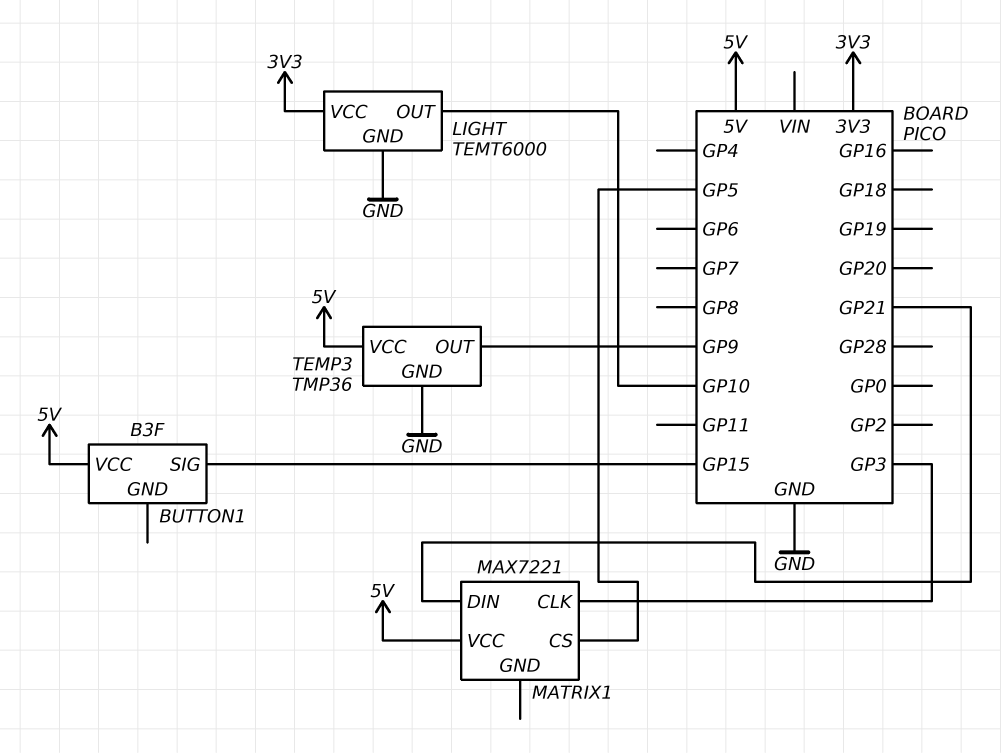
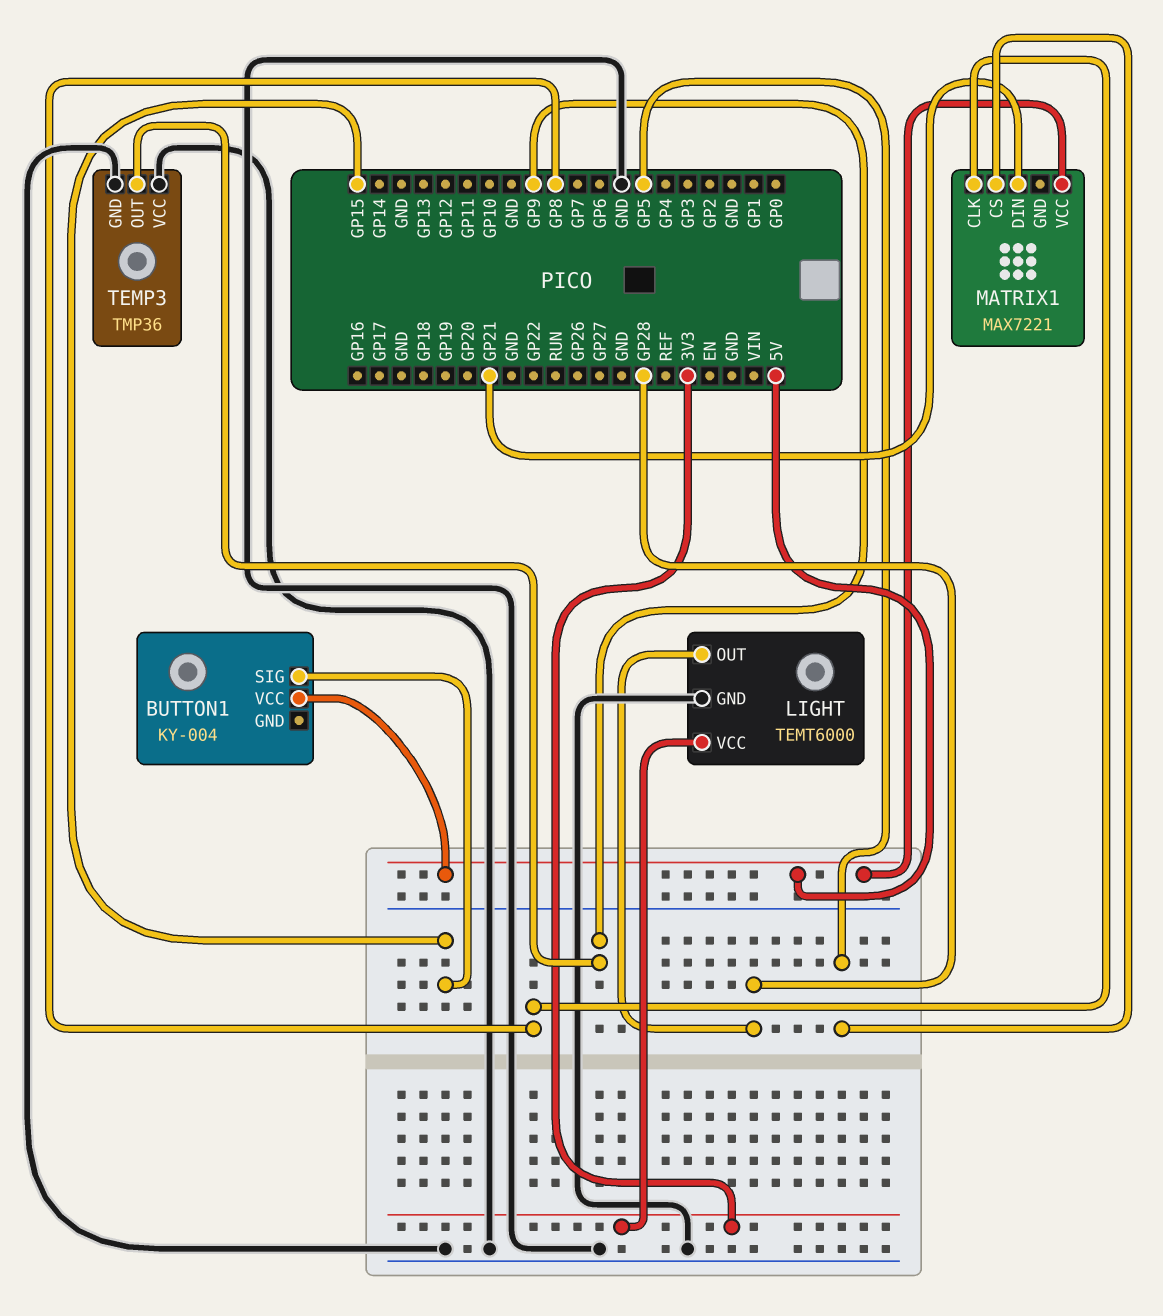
BUTTON1: B3F -> KY-004
LIGHT pin OUT: GP10 -> GP28
MATRIX1 pin CLK: GP3 -> GP8
TEMP3 pin VCC: 5V -> GND

